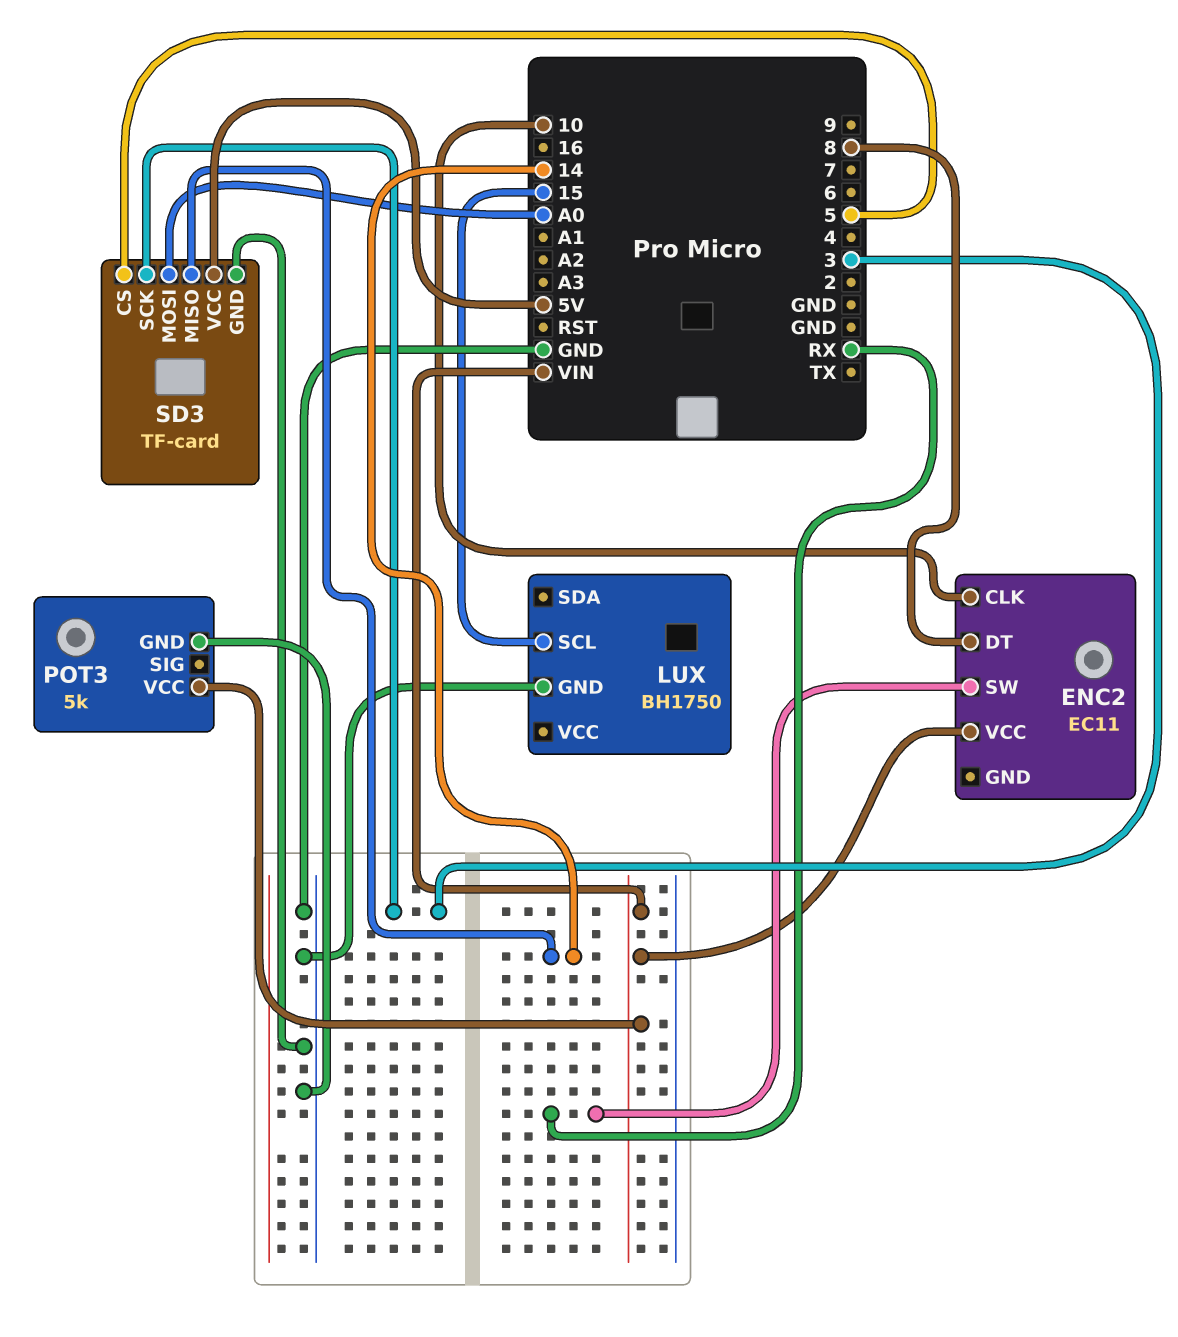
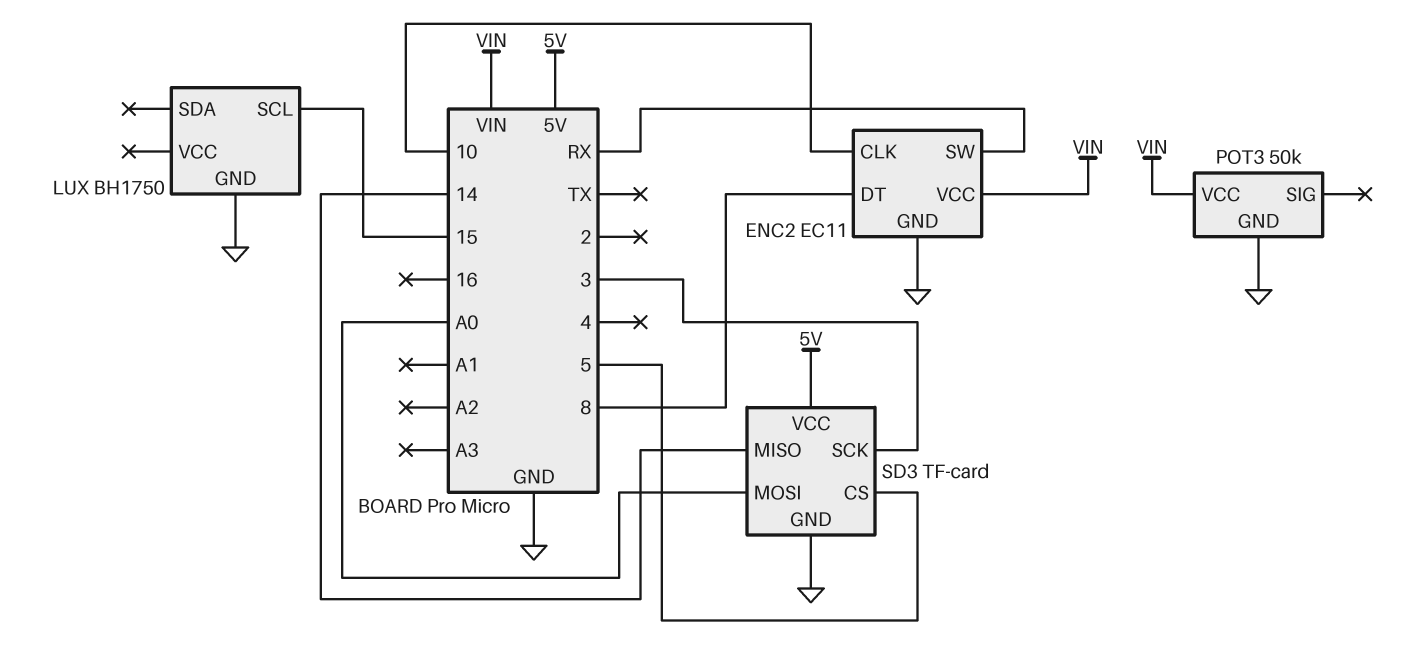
ENC2 pin GND: none -> GND
POT3: 5k -> 50k

